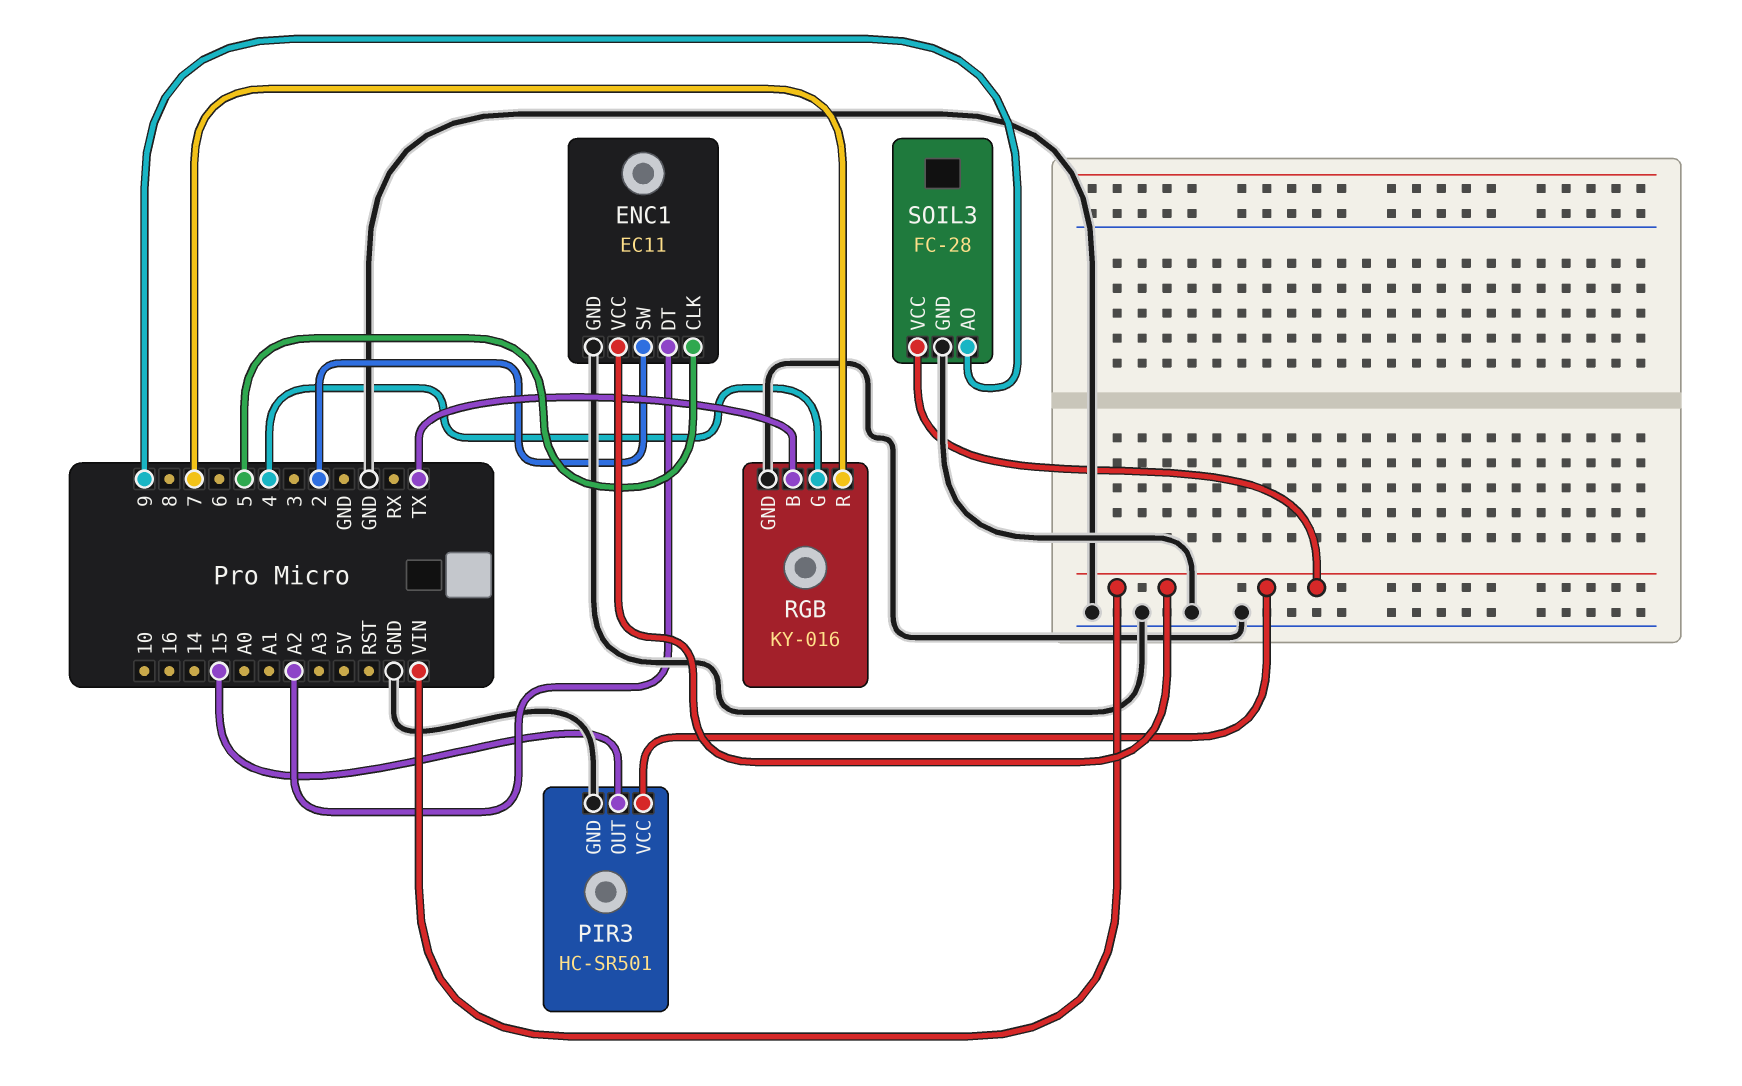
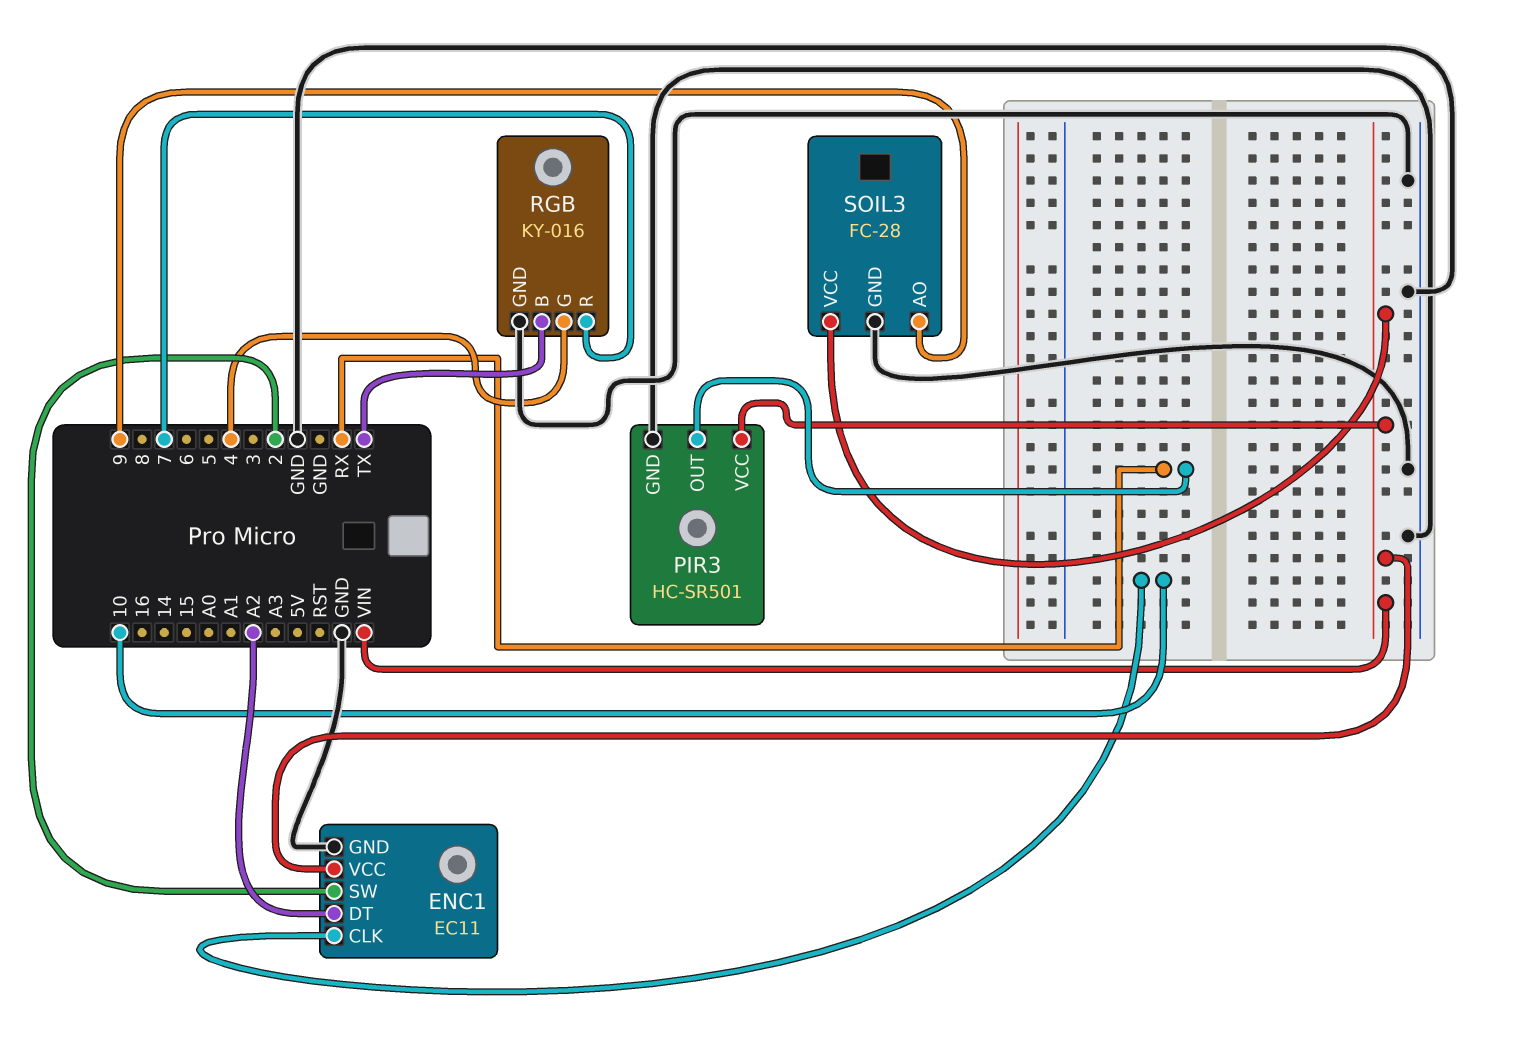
ENC1 pin CLK: 5 -> 10
PIR3 pin OUT: 15 -> RX

